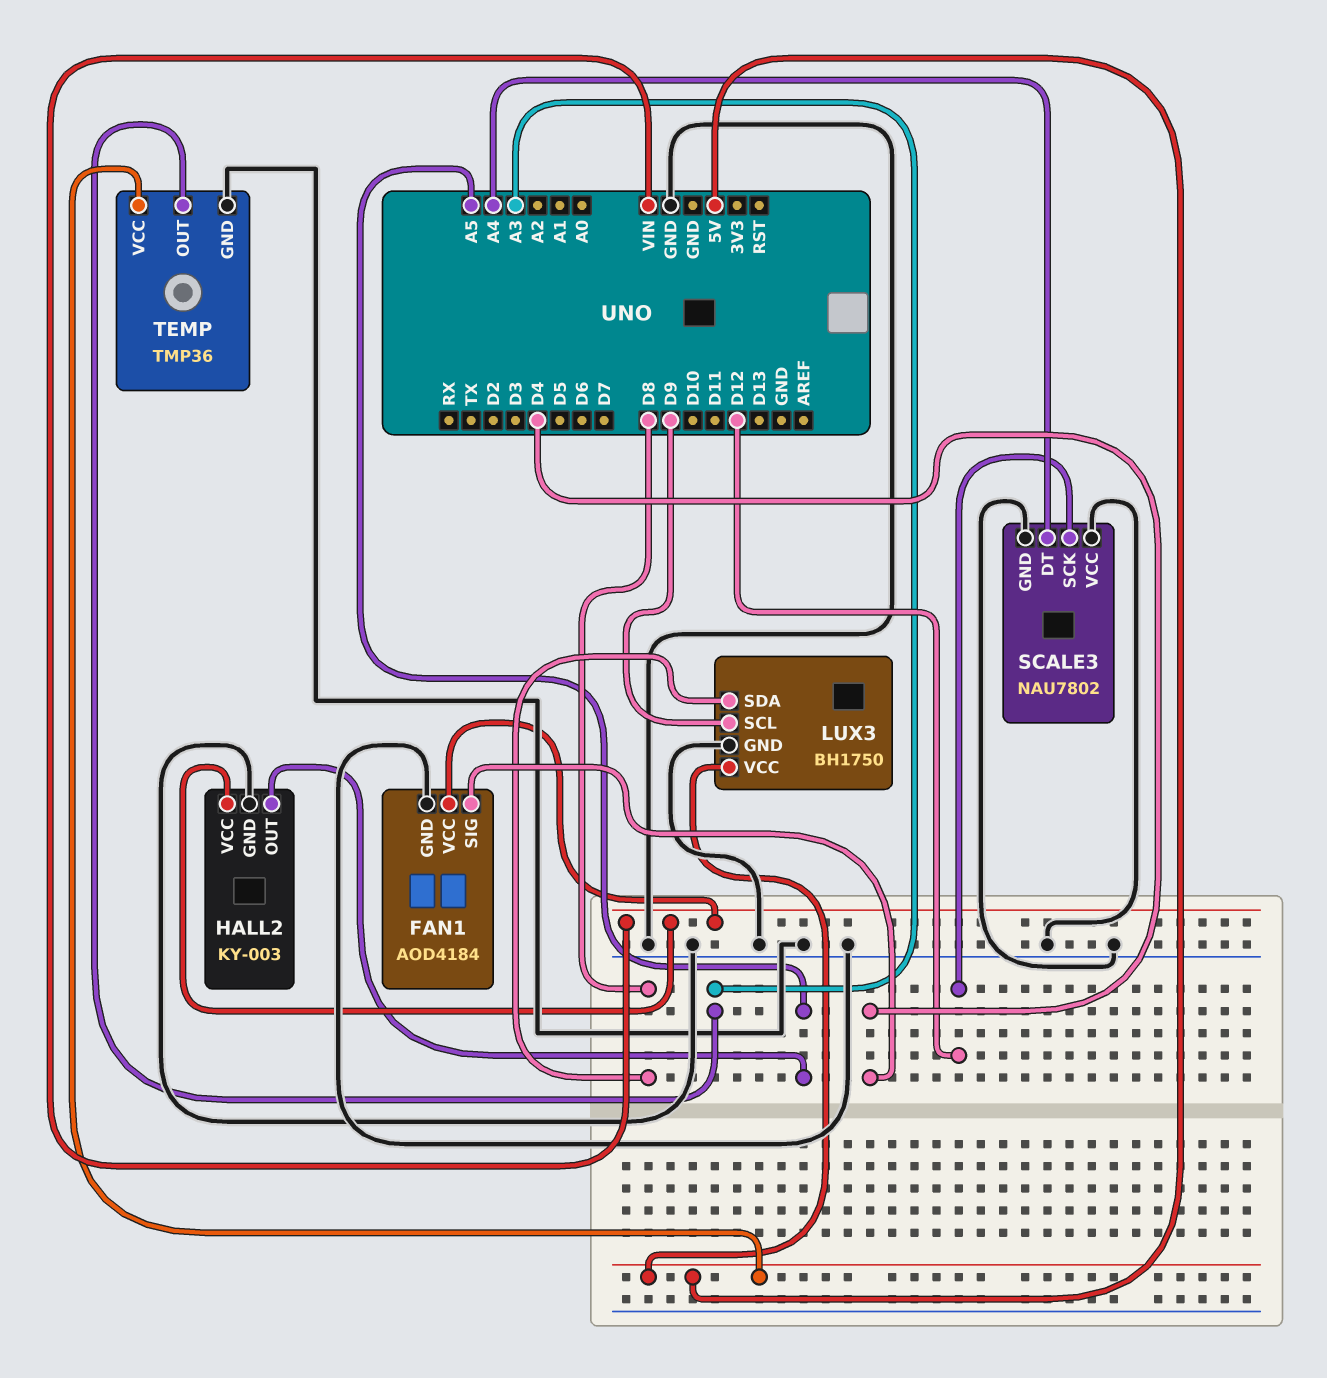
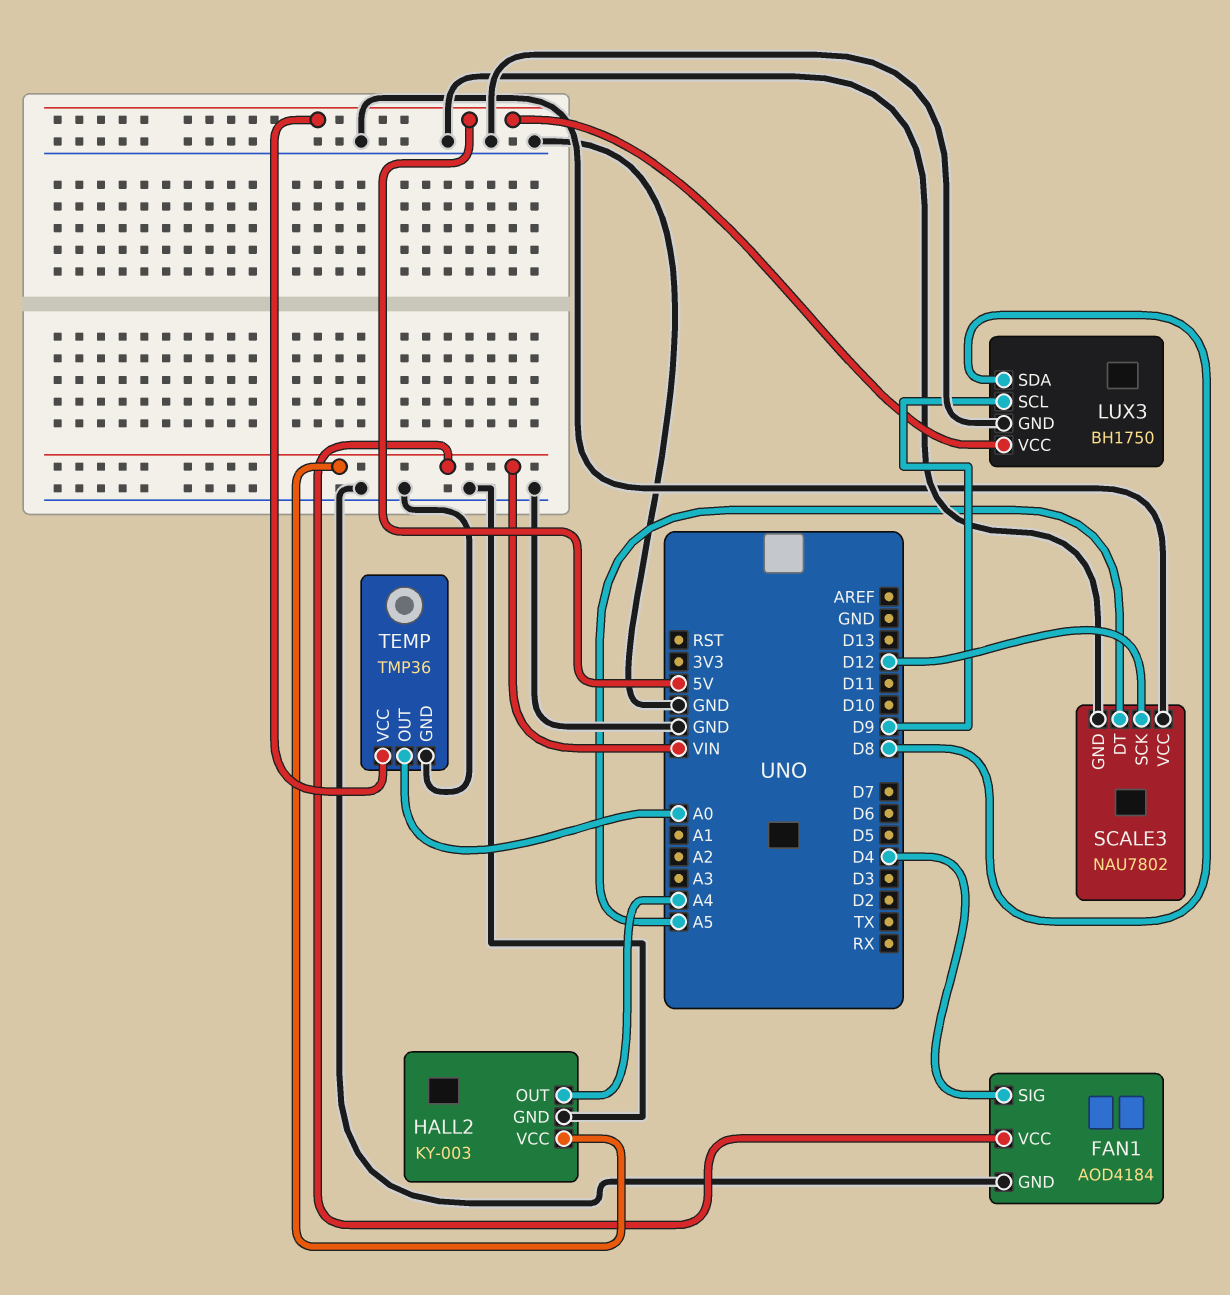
HALL2 pin OUT: A5 -> A4
SCALE3 pin DT: A4 -> A5
TEMP pin OUT: A3 -> A0

